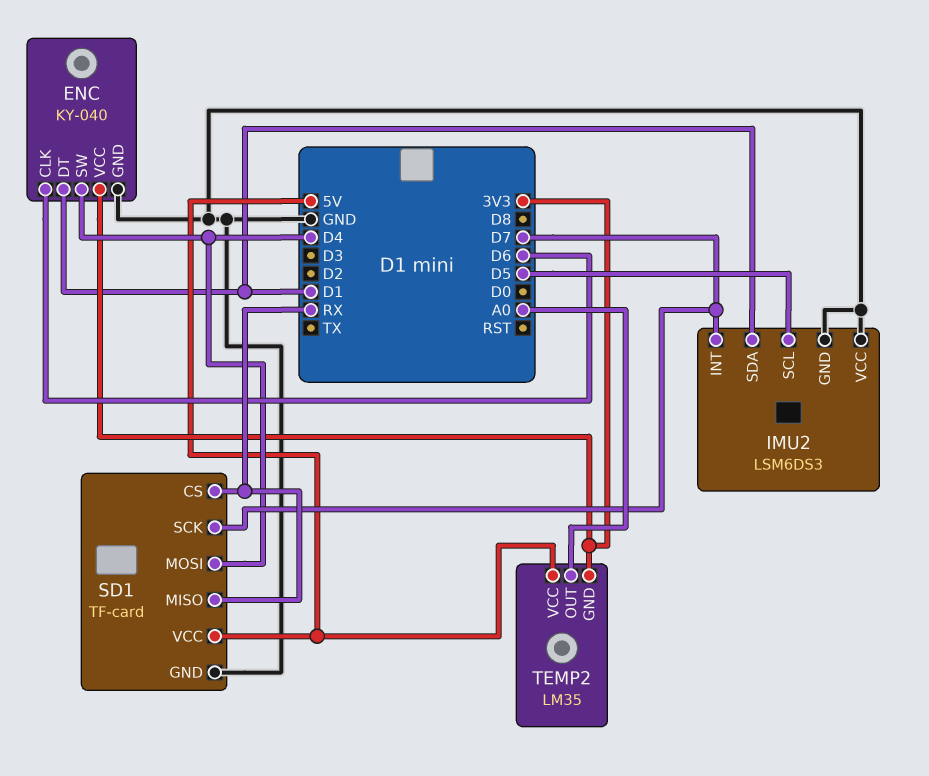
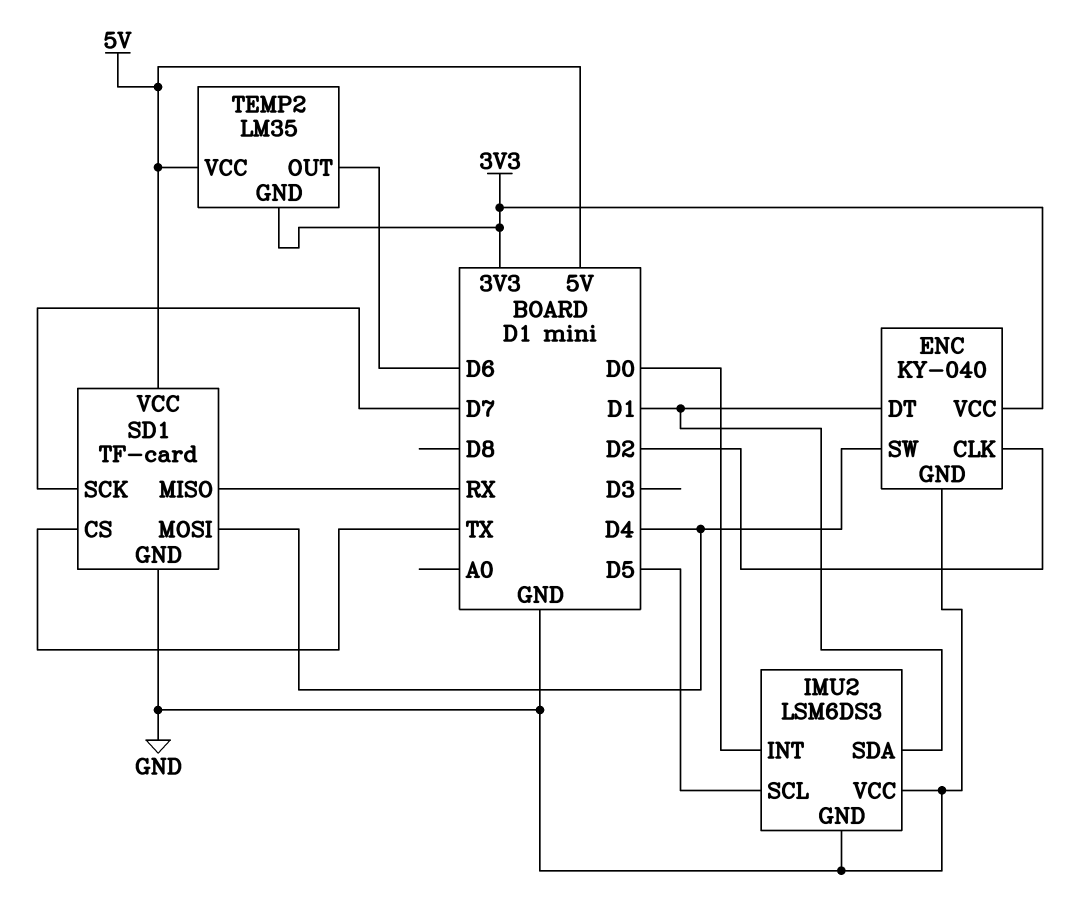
ENC pin CLK: D6 -> D2
IMU2 pin INT: D7 -> D0
SD1 pin CS: RX -> TX
TEMP2 pin OUT: A0 -> D6

